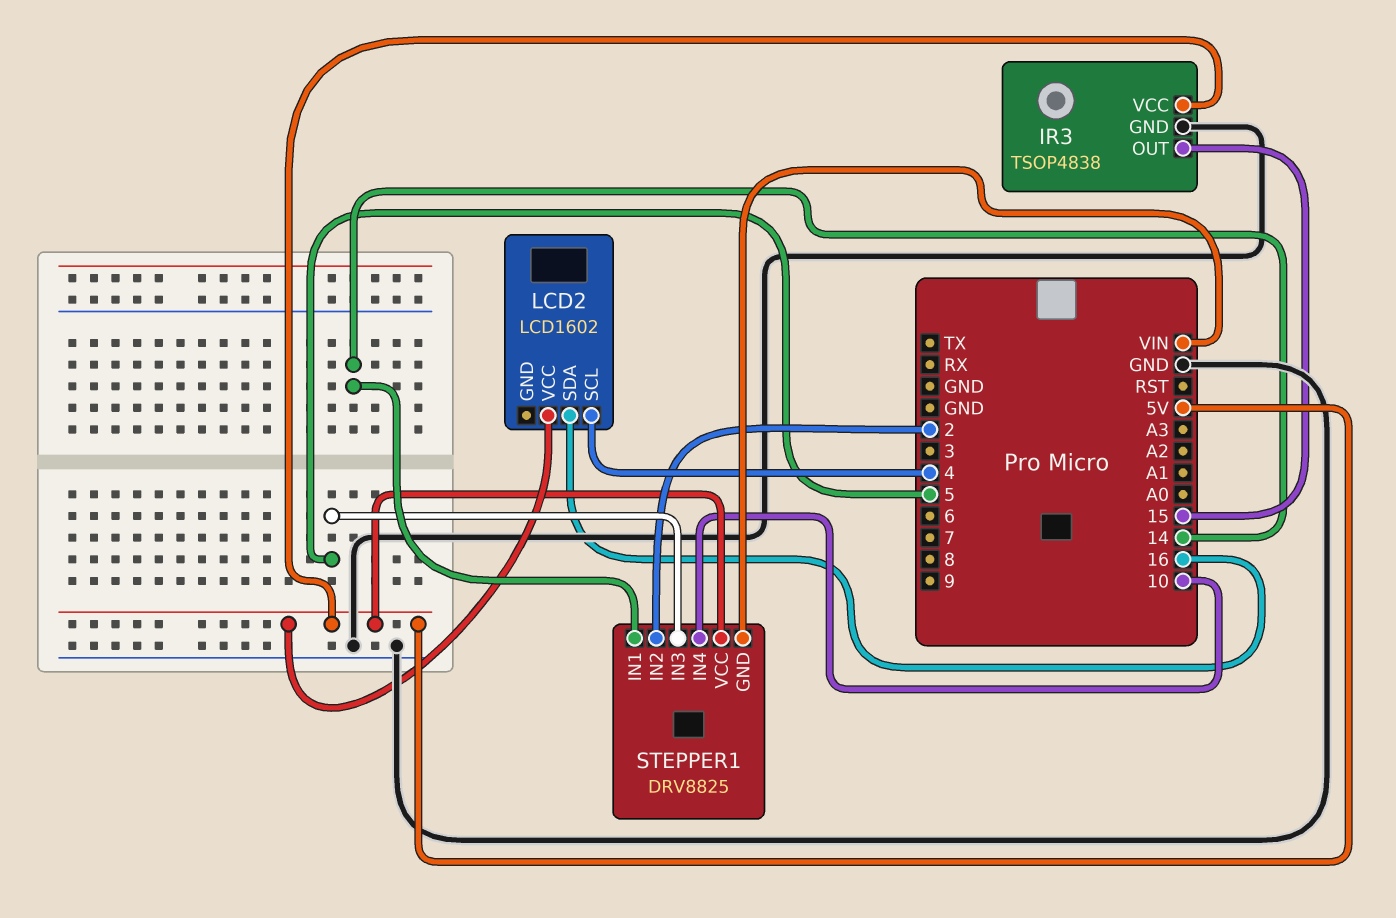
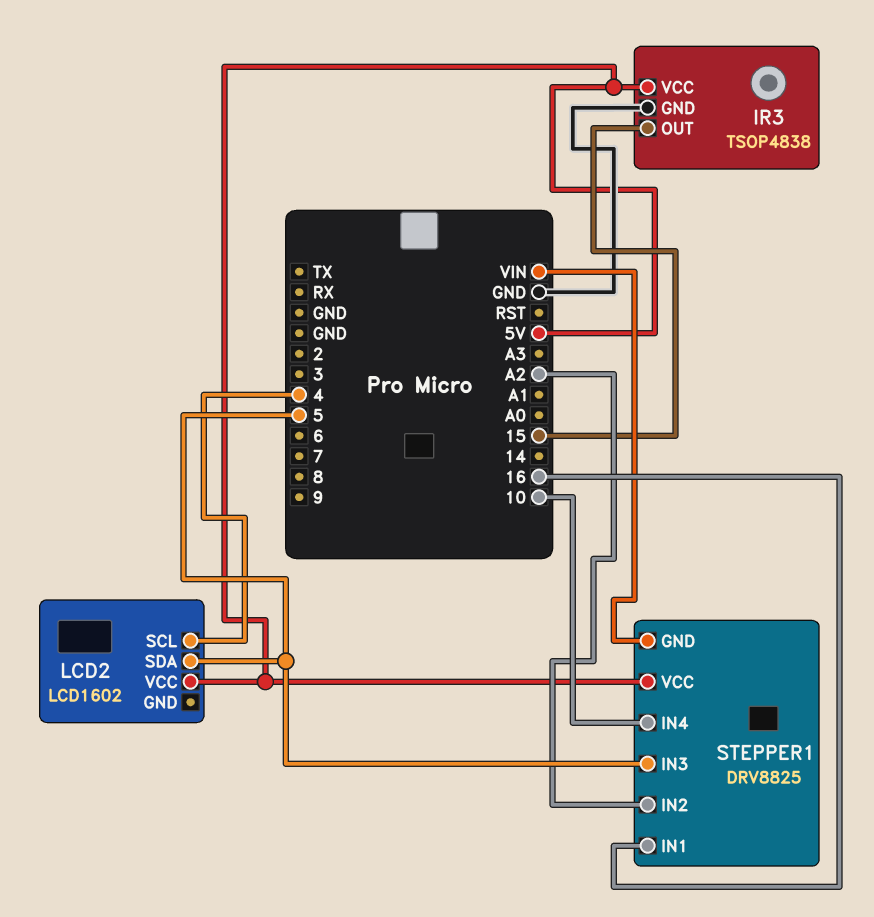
LCD2 pin SDA: 16 -> 5
STEPPER1 pin IN1: 14 -> 16
STEPPER1 pin IN2: 2 -> A2

